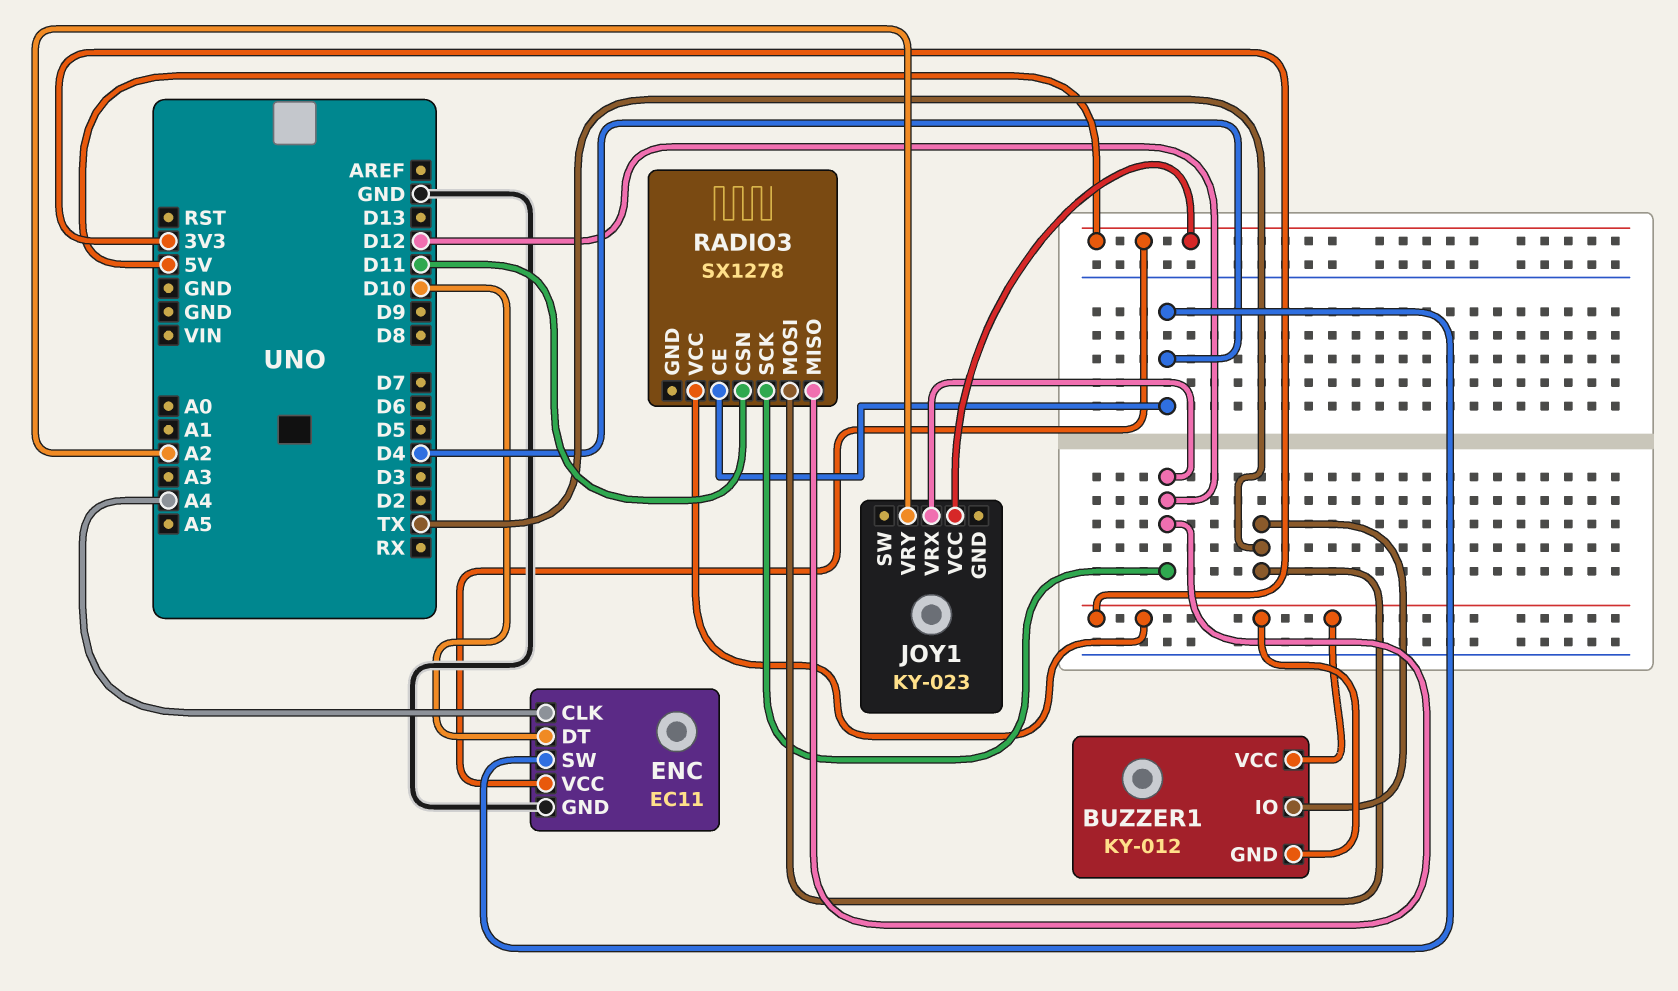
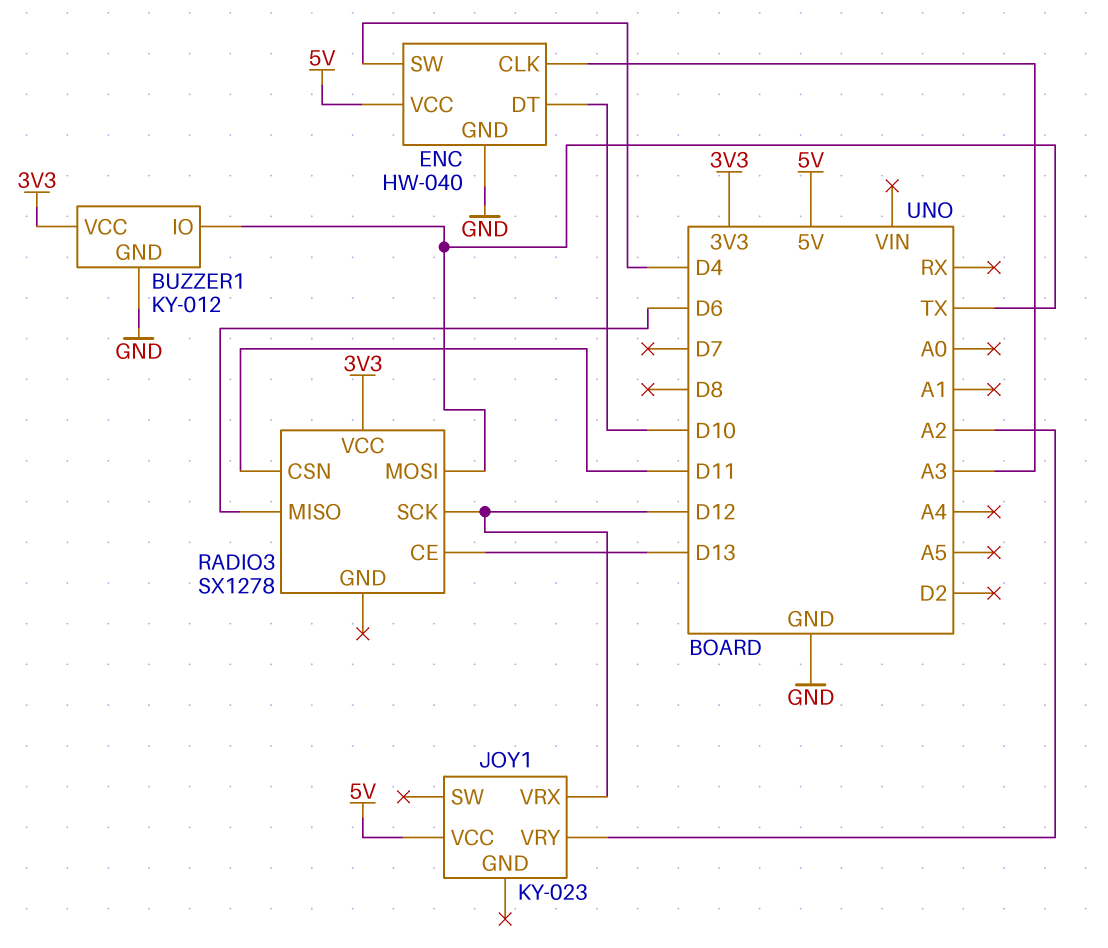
BUZZER1 pin GND: 3V3 -> GND
ENC: EC11 -> HW-040
ENC pin CLK: A4 -> A3
RADIO3 pin CE: D4 -> D13
RADIO3 pin MISO: D12 -> D6

